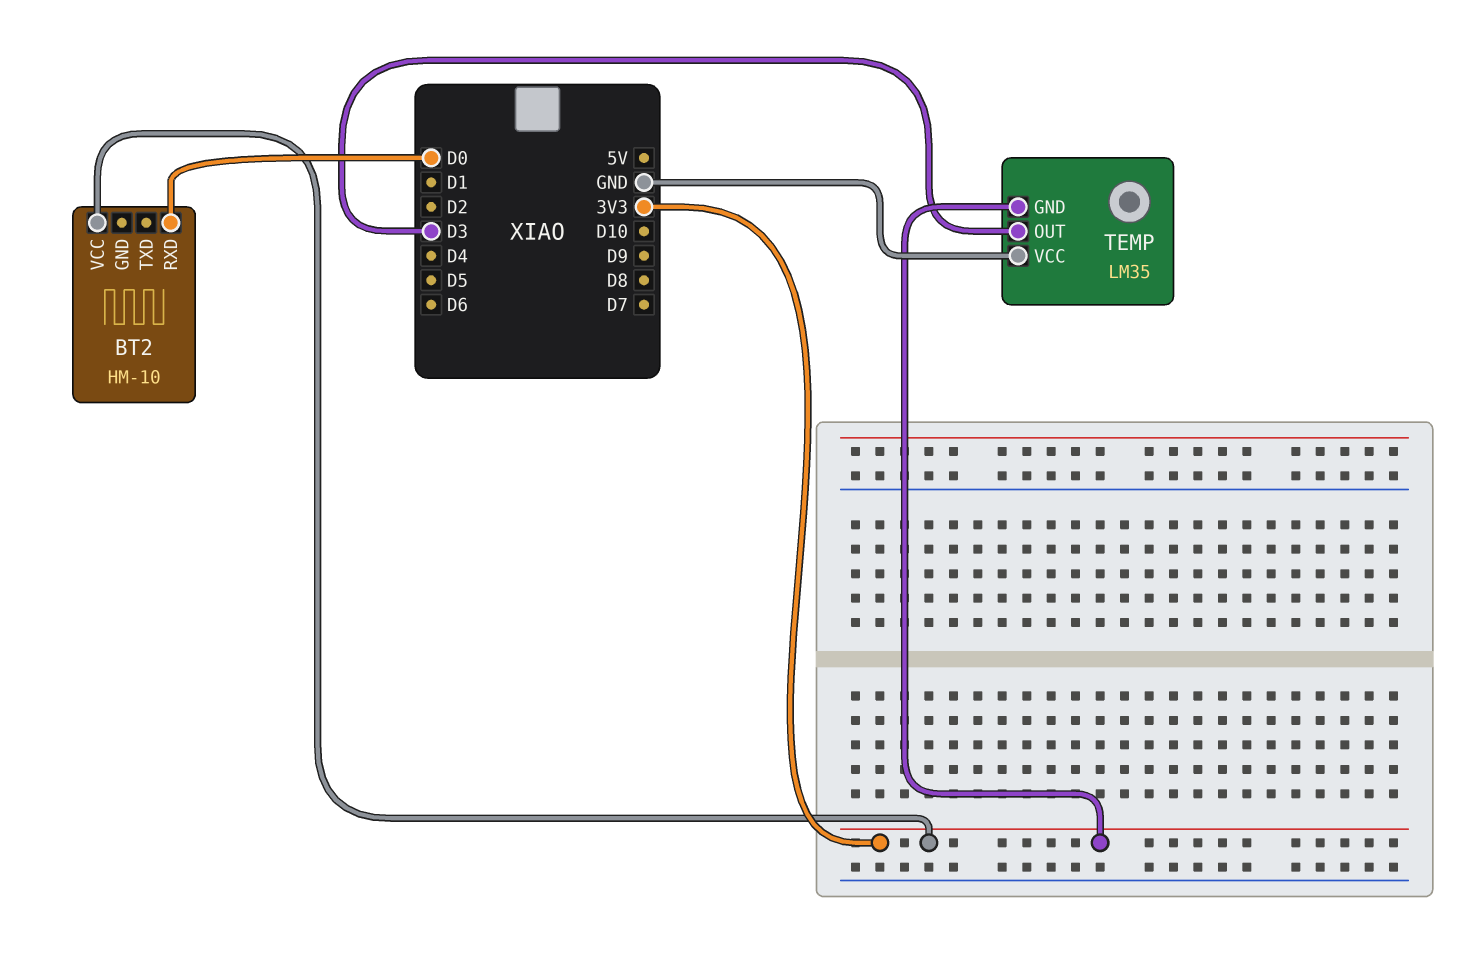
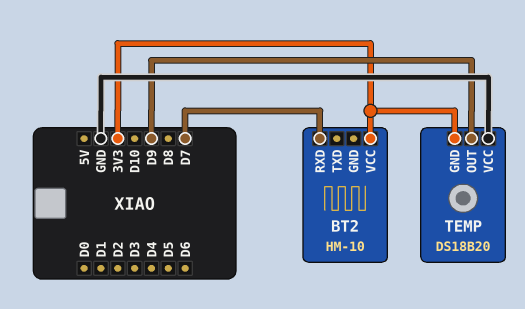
BT2 pin RXD: D0 -> D7
TEMP: LM35 -> DS18B20
TEMP pin OUT: D3 -> D9

